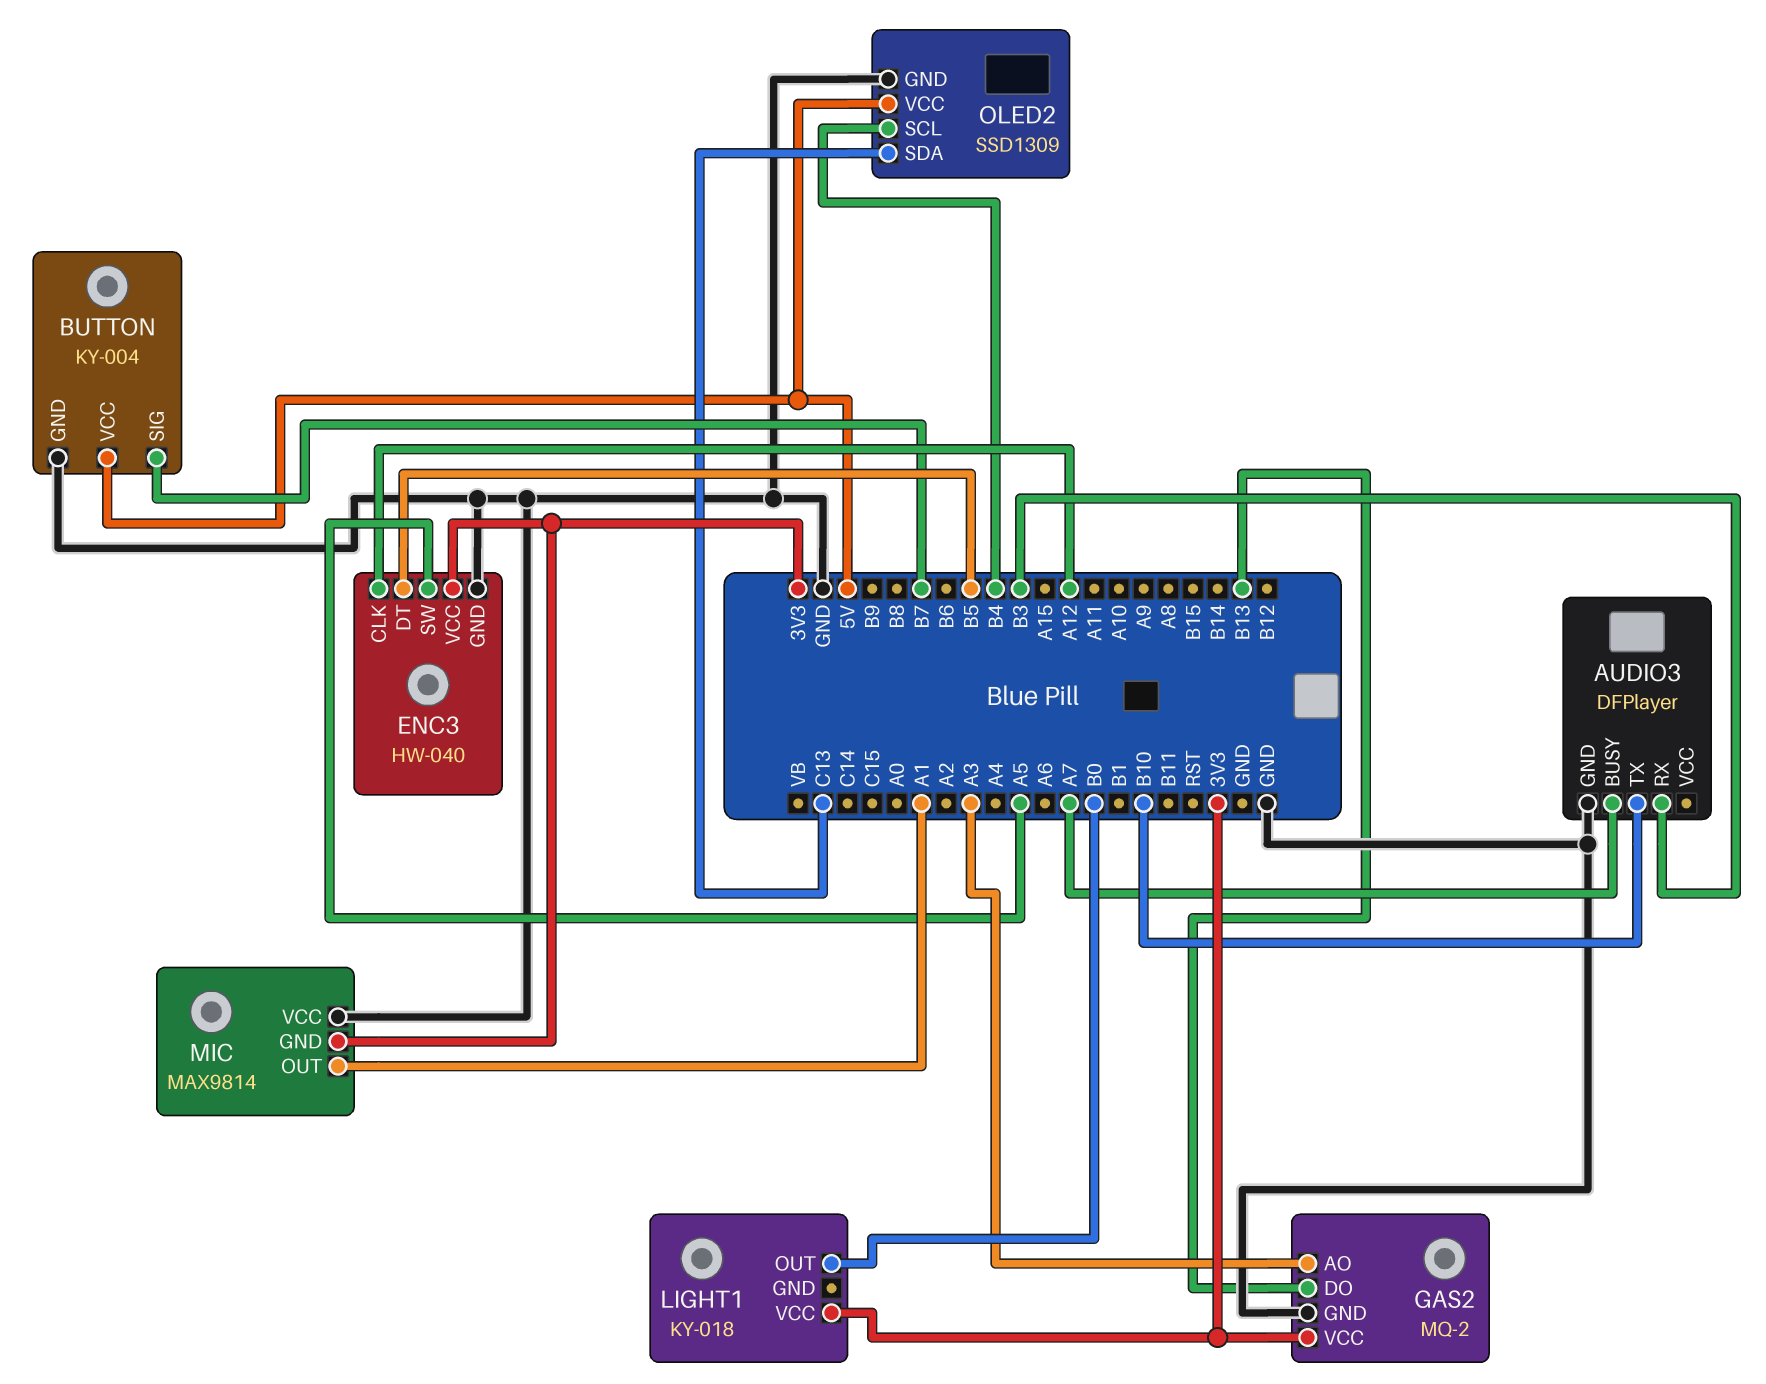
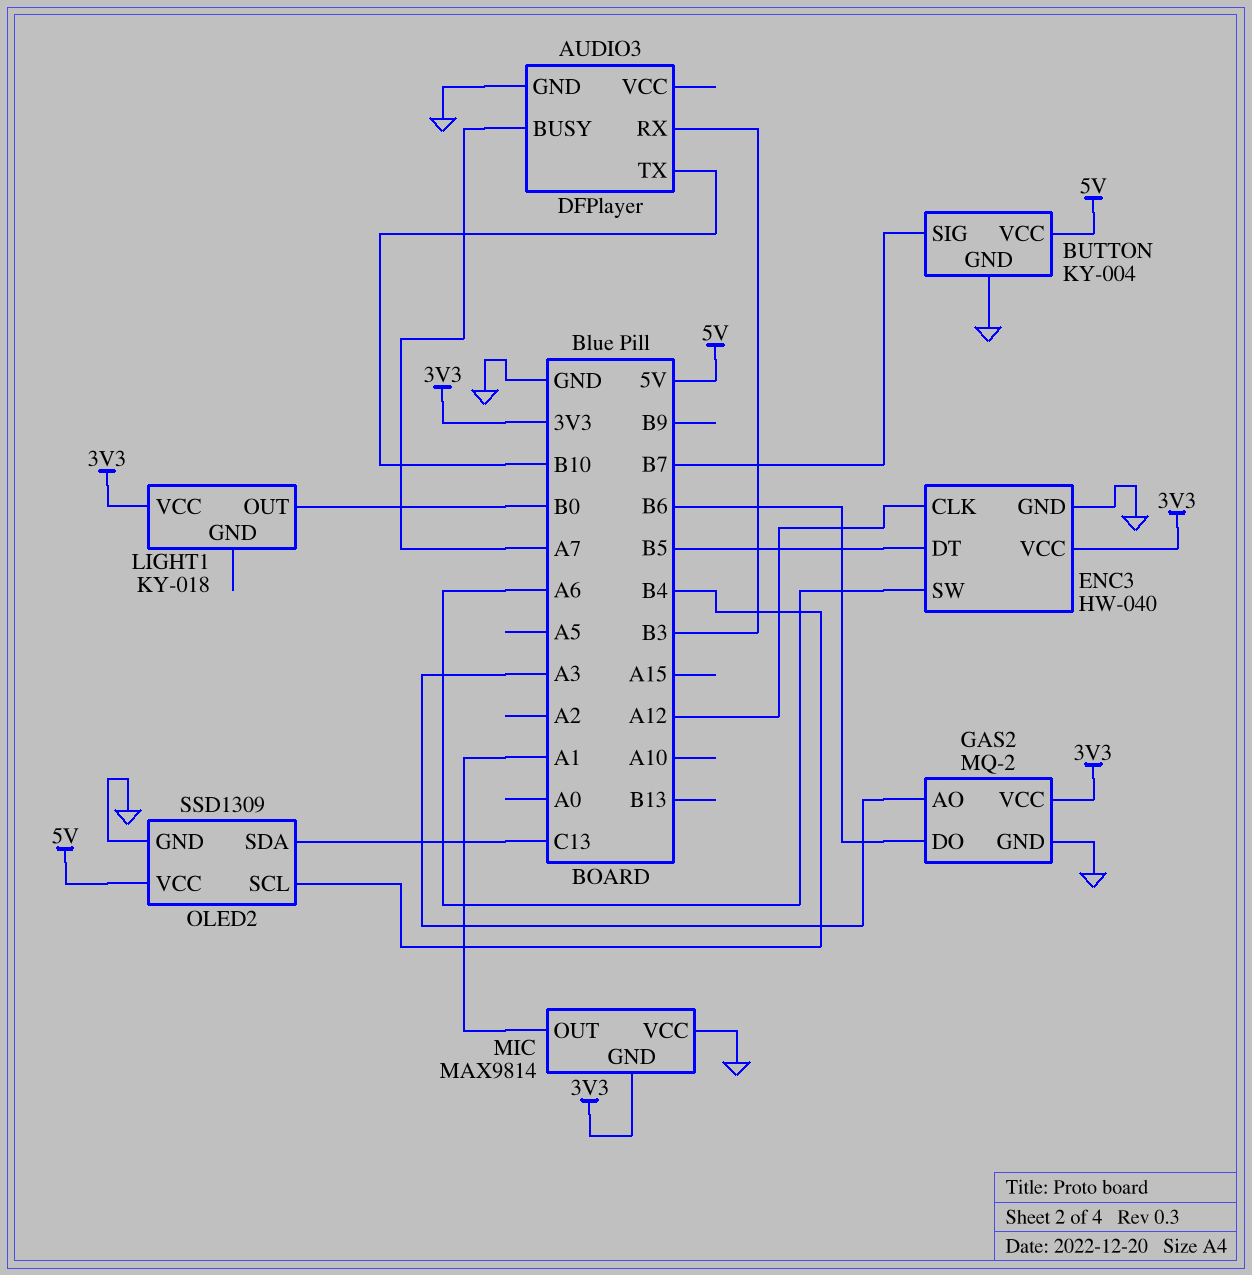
ENC3 pin SW: A5 -> A6
GAS2 pin DO: B13 -> B6

